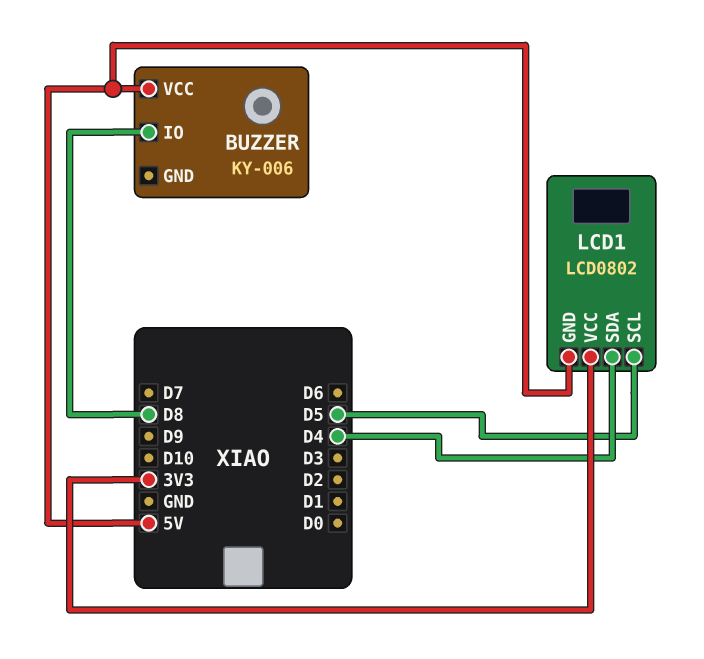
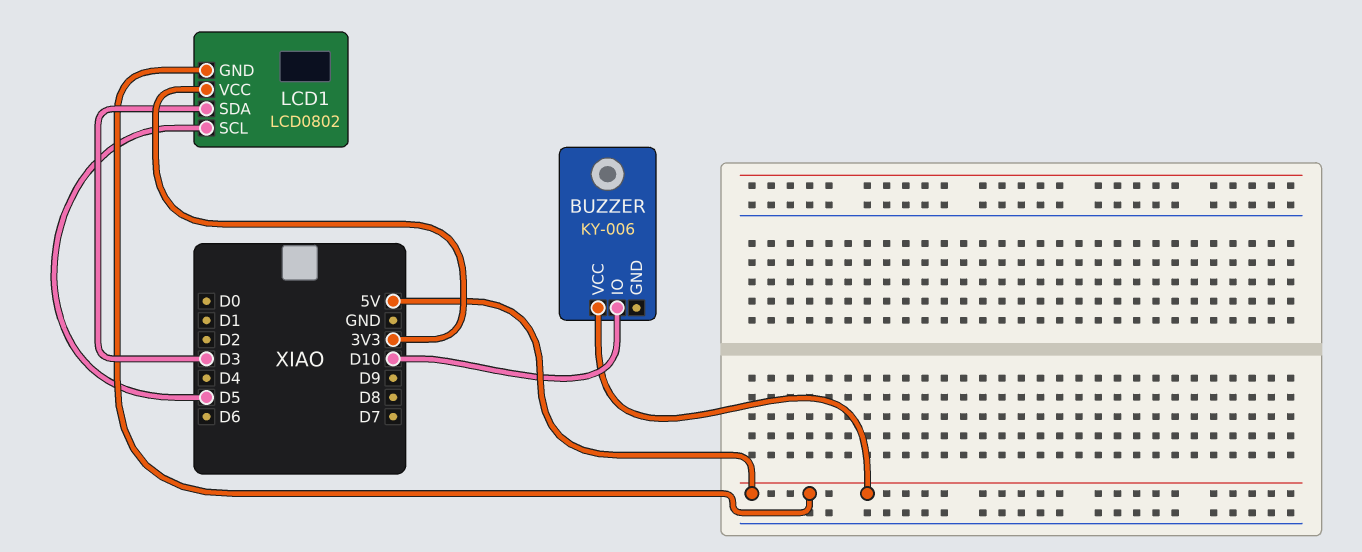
BUZZER pin IO: D8 -> D10
LCD1 pin SDA: D4 -> D3

